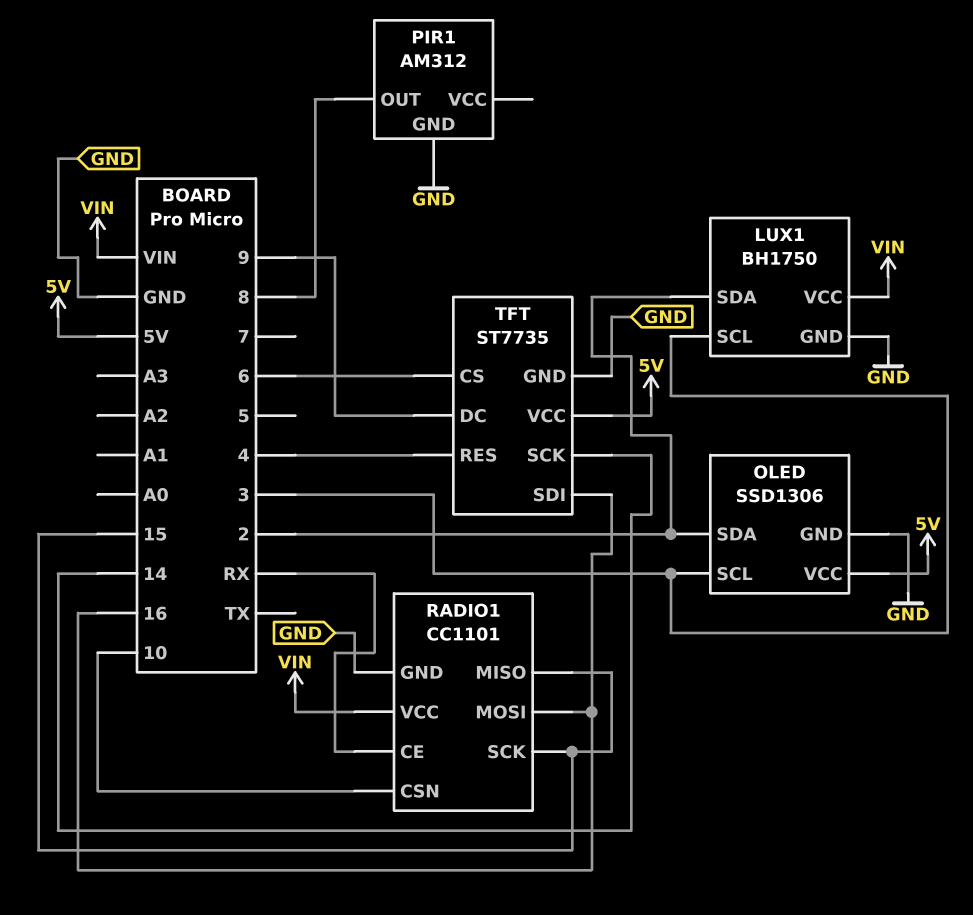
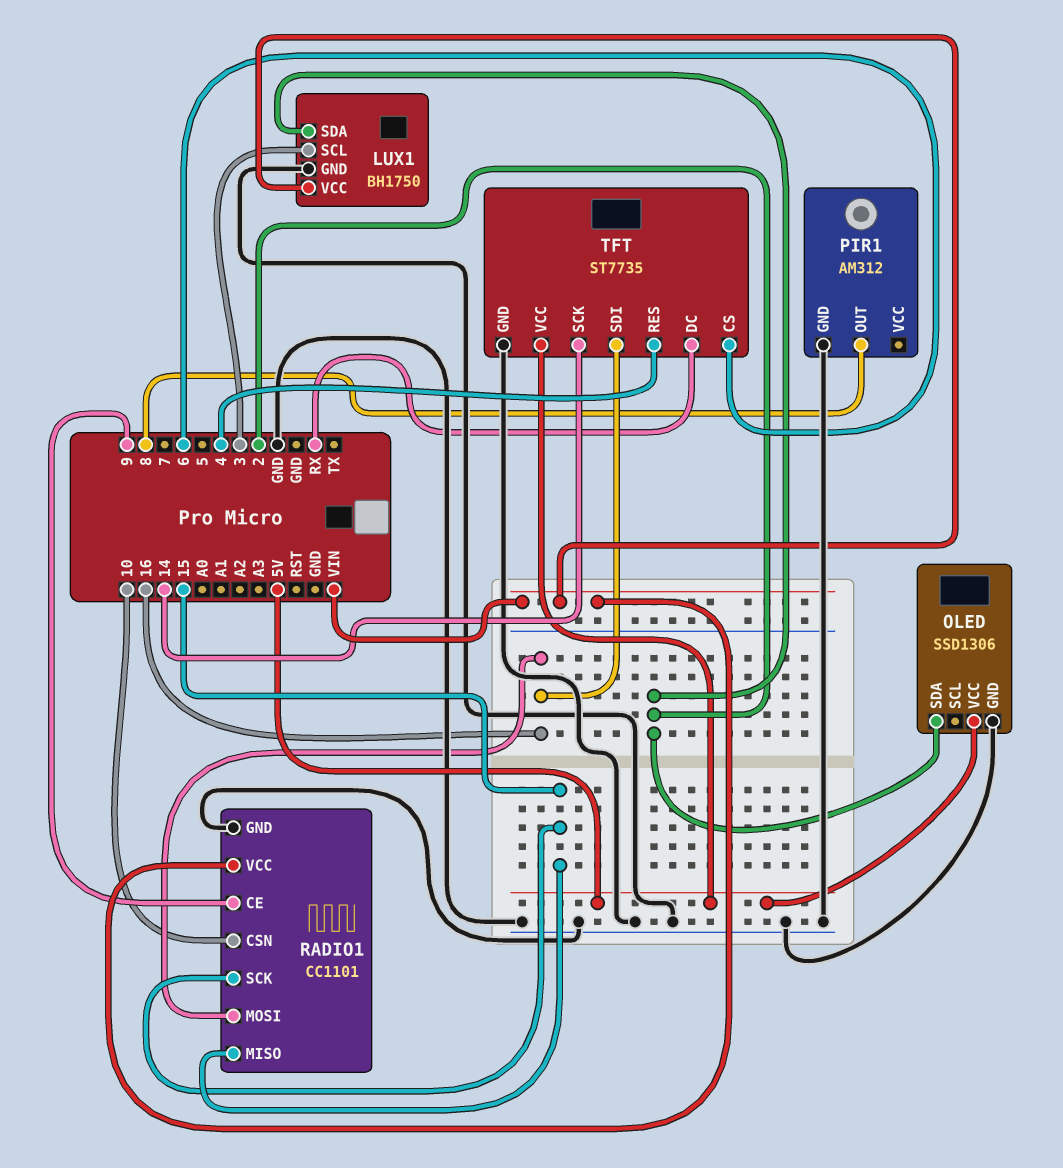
OLED pin SCL: 3 -> none
RADIO1 pin CE: RX -> 9
TFT pin DC: 9 -> RX

